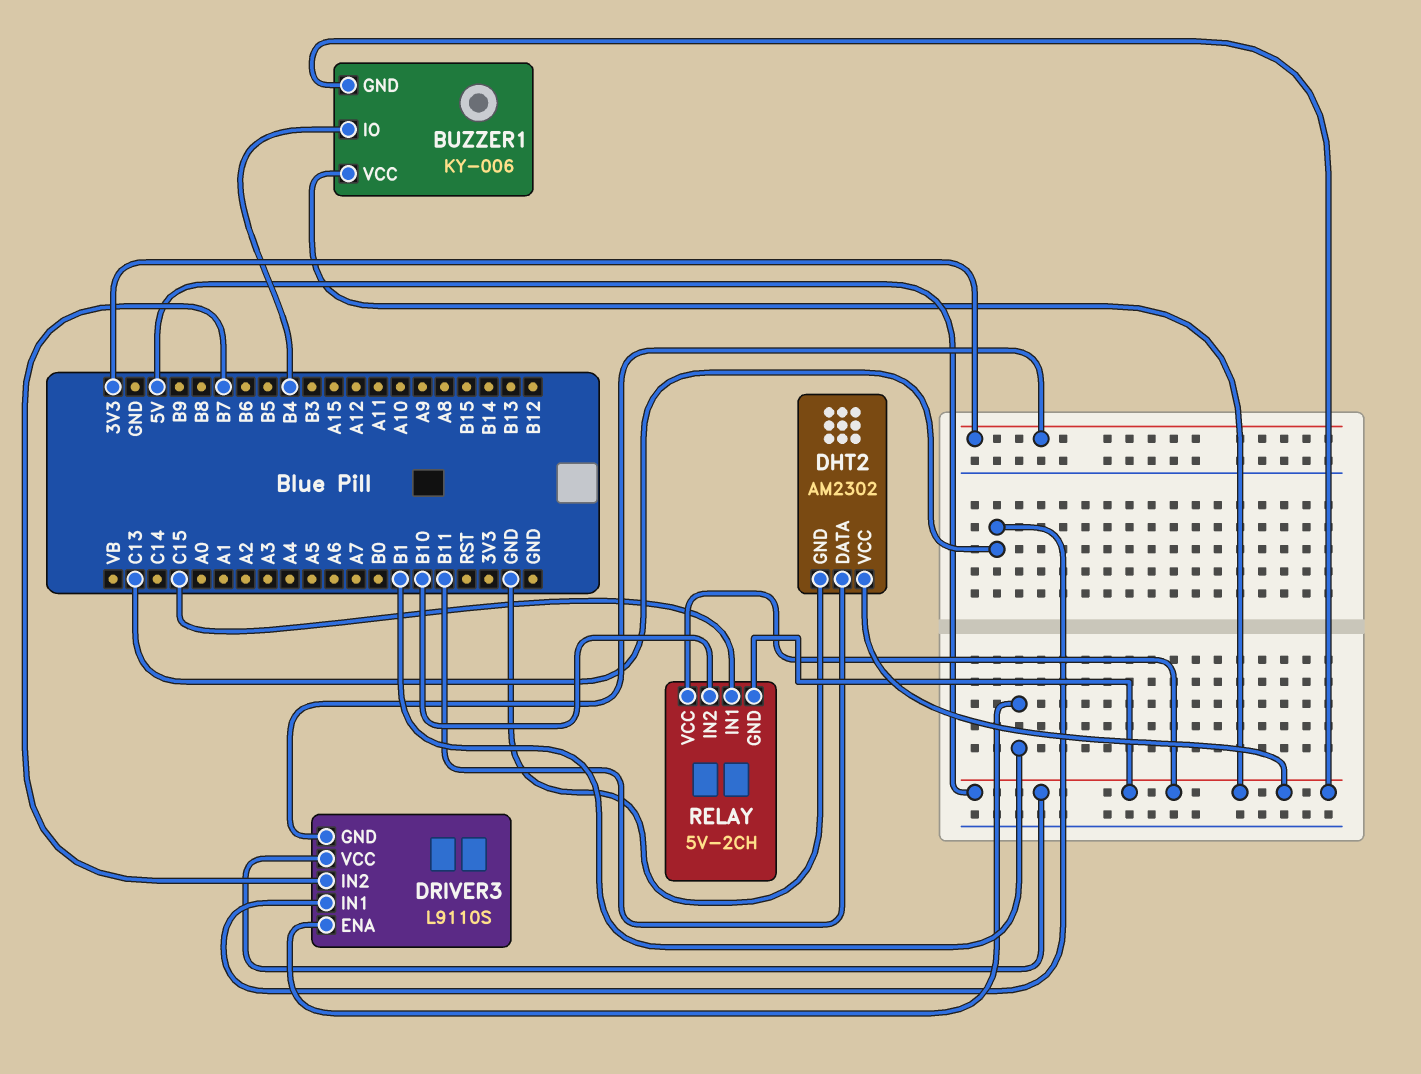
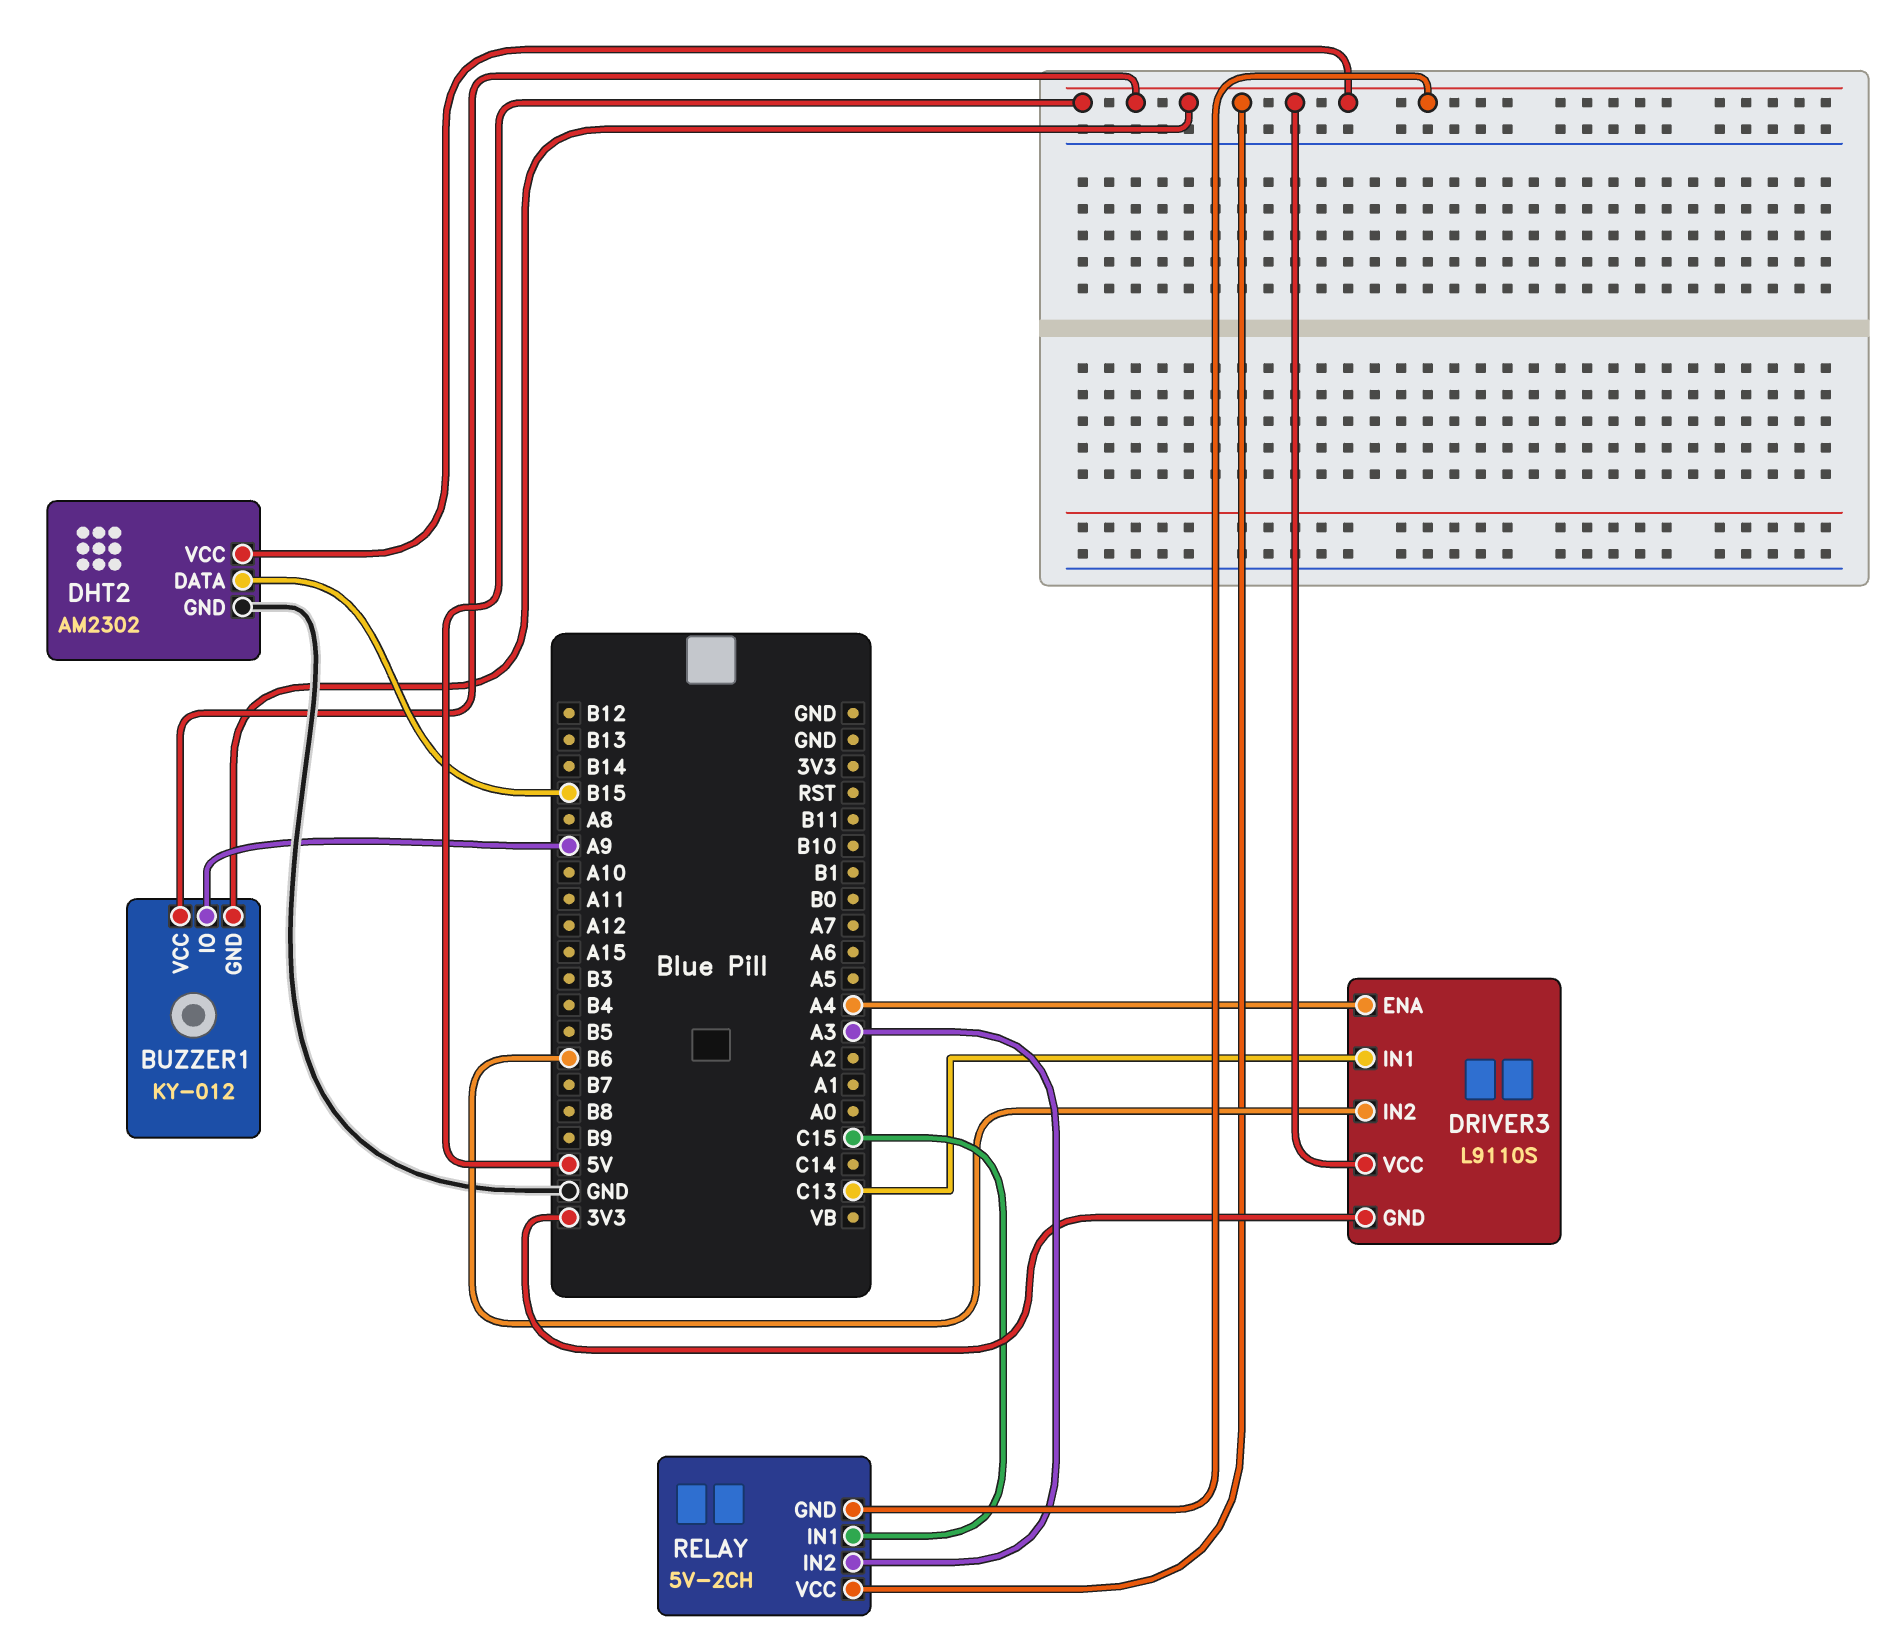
BUZZER1: KY-006 -> KY-012
BUZZER1 pin IO: B4 -> A9
DHT2 pin DATA: B11 -> B15
DRIVER3 pin ENA: B1 -> A4
DRIVER3 pin IN2: B7 -> B6
RELAY pin IN2: B10 -> A3

